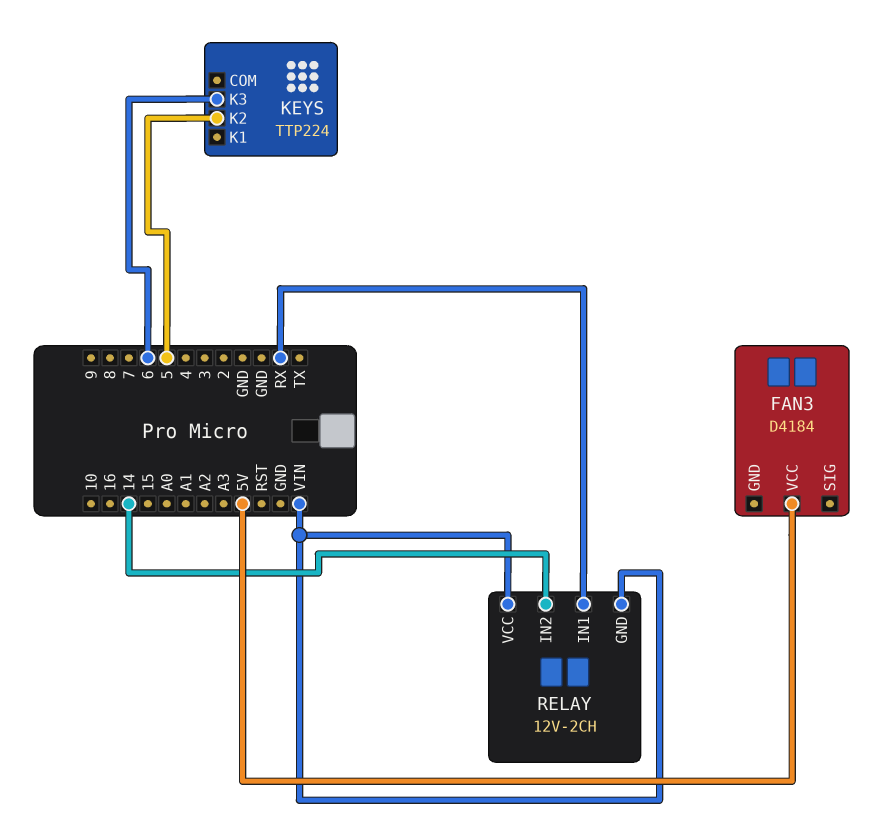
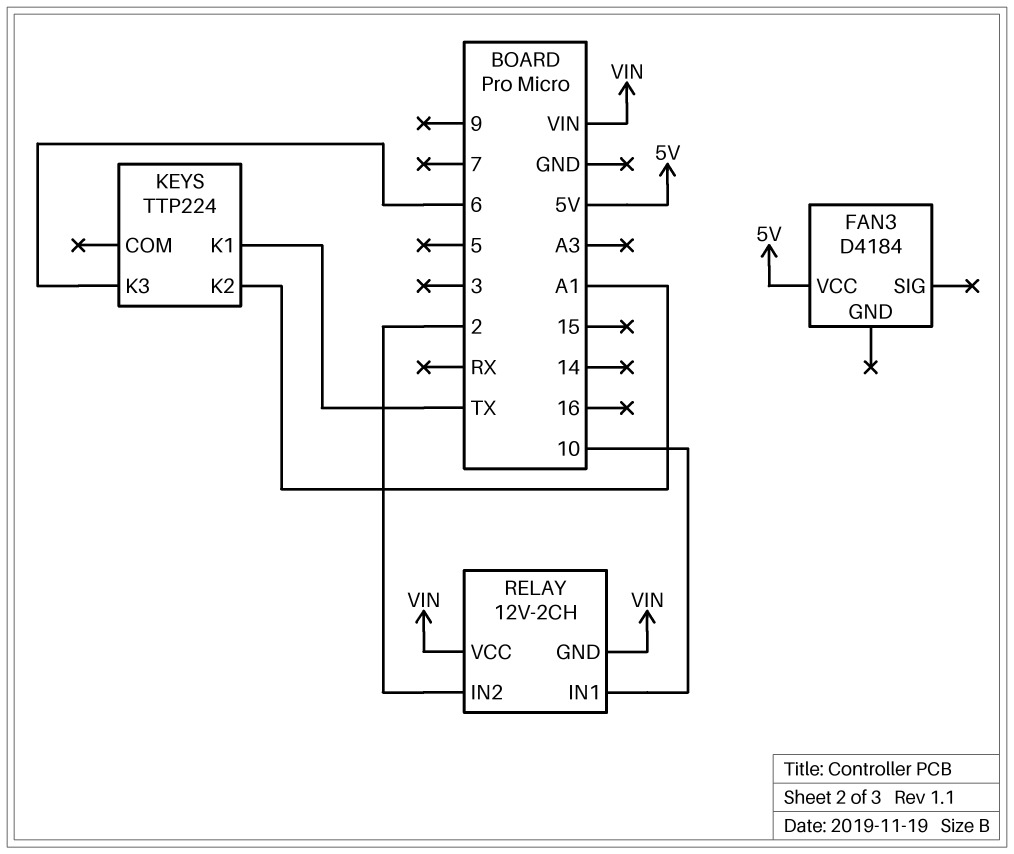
KEYS pin K1: none -> TX
KEYS pin K2: 5 -> A1
RELAY pin IN1: RX -> 10
RELAY pin IN2: 14 -> 2

